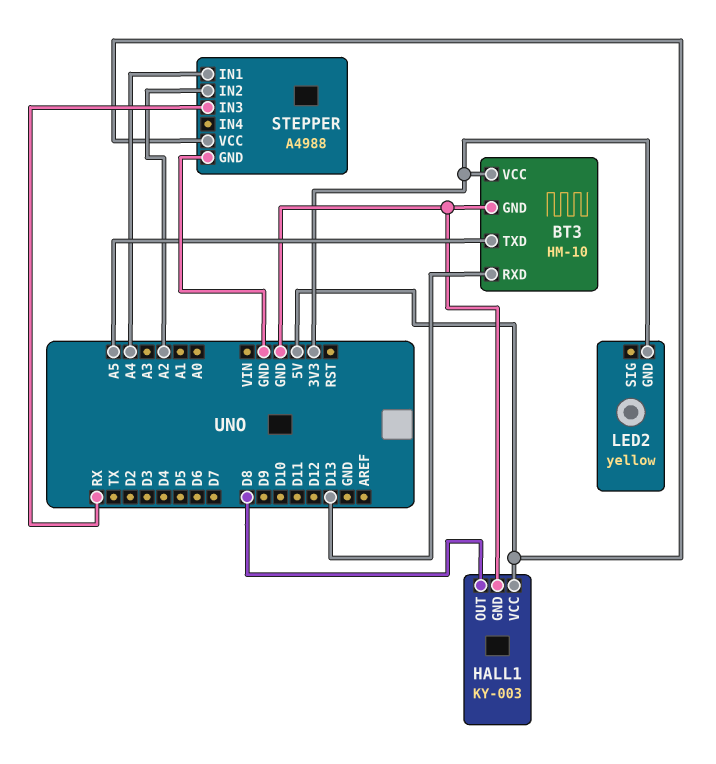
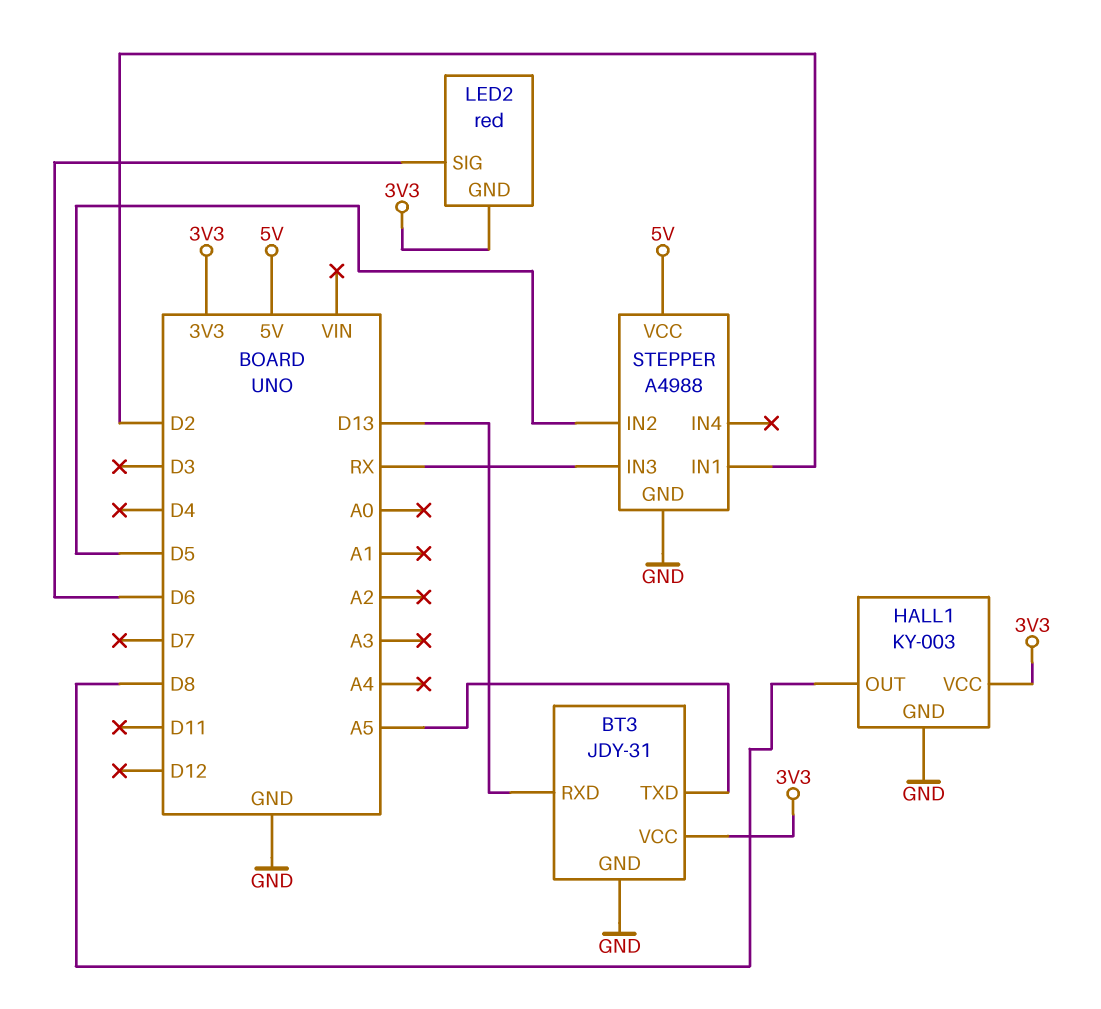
BT3: HM-10 -> JDY-31
HALL1 pin VCC: 5V -> 3V3
LED2: yellow -> red
LED2 pin SIG: none -> D6
STEPPER pin IN1: A4 -> D2
STEPPER pin IN2: A2 -> D5

